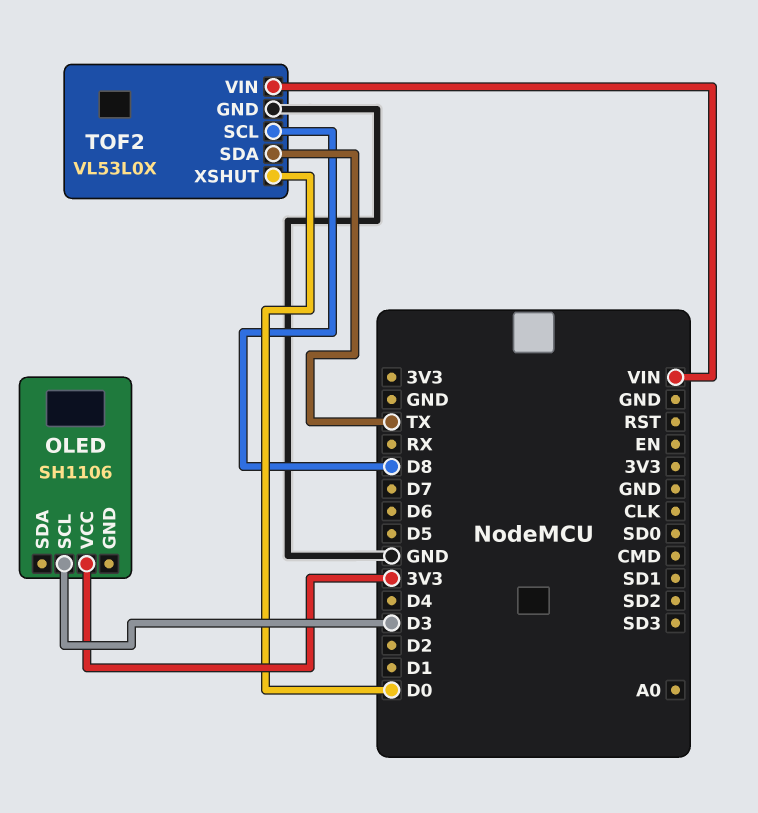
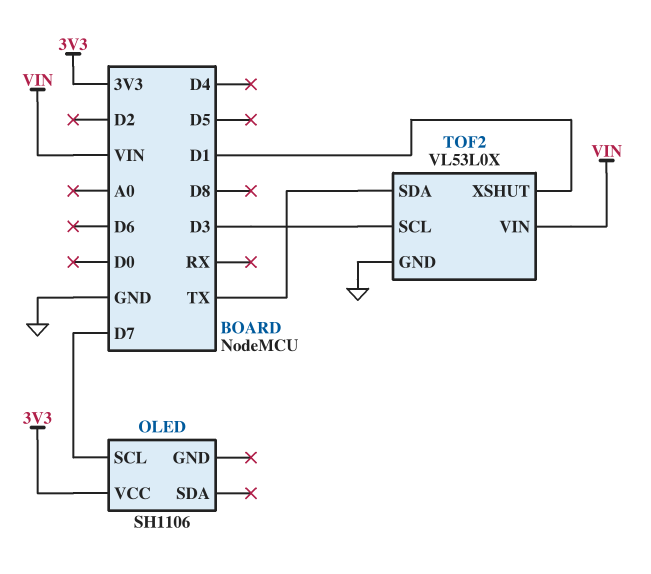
OLED pin SCL: D3 -> D7
TOF2 pin SCL: D8 -> D3
TOF2 pin XSHUT: D0 -> D1

